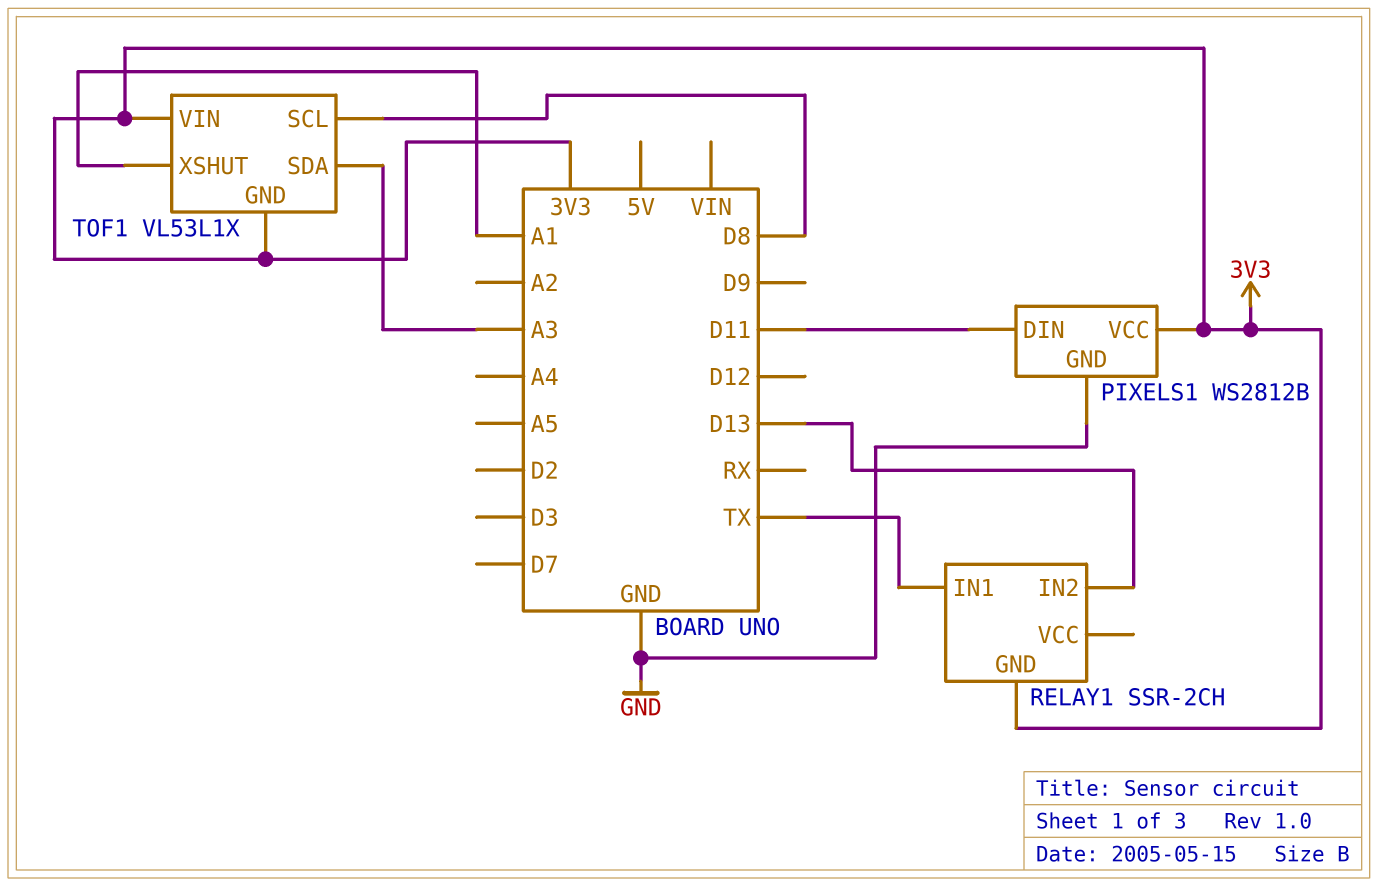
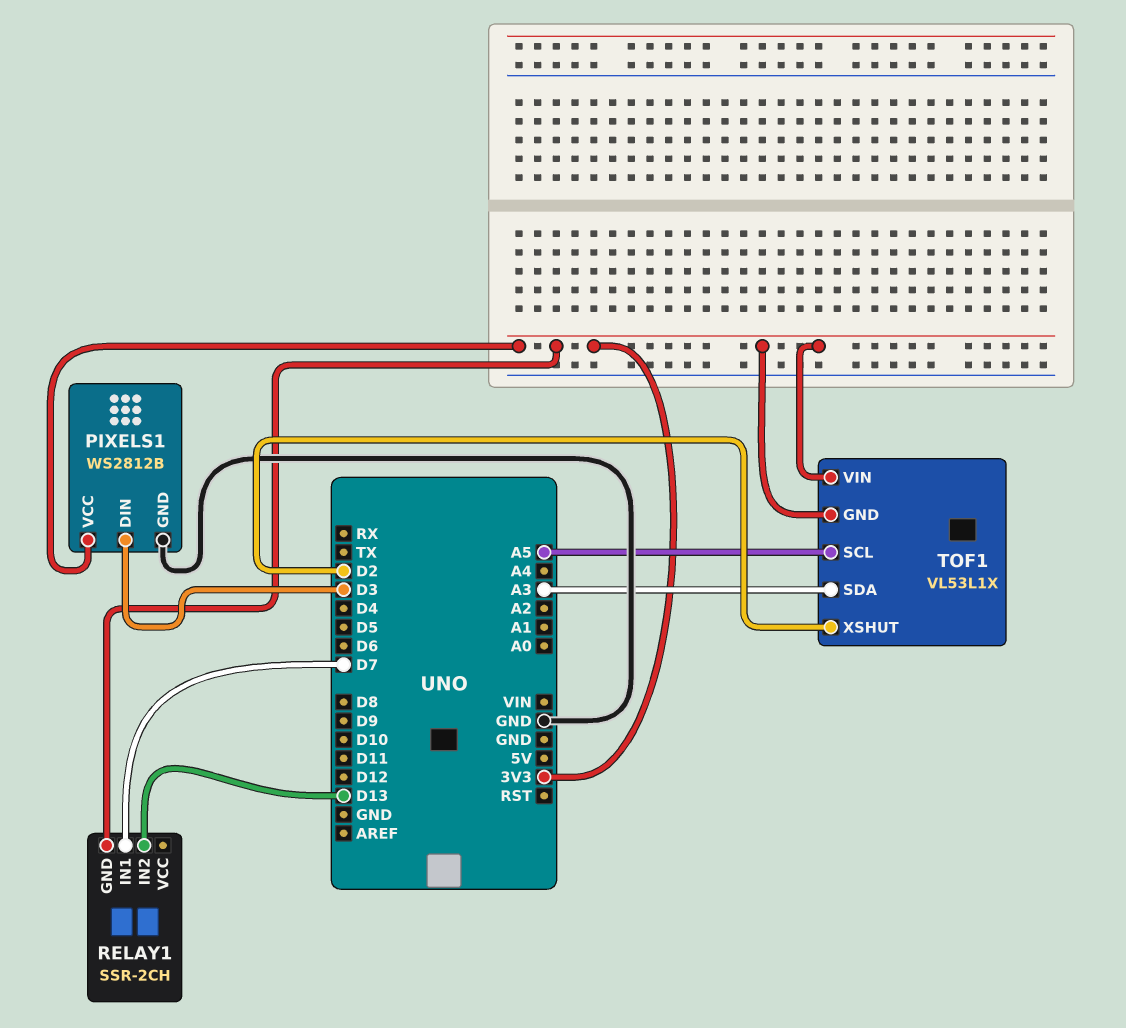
PIXELS1 pin DIN: D11 -> D3
RELAY1 pin IN1: TX -> D7
TOF1 pin SCL: D8 -> A5
TOF1 pin XSHUT: A1 -> D2

